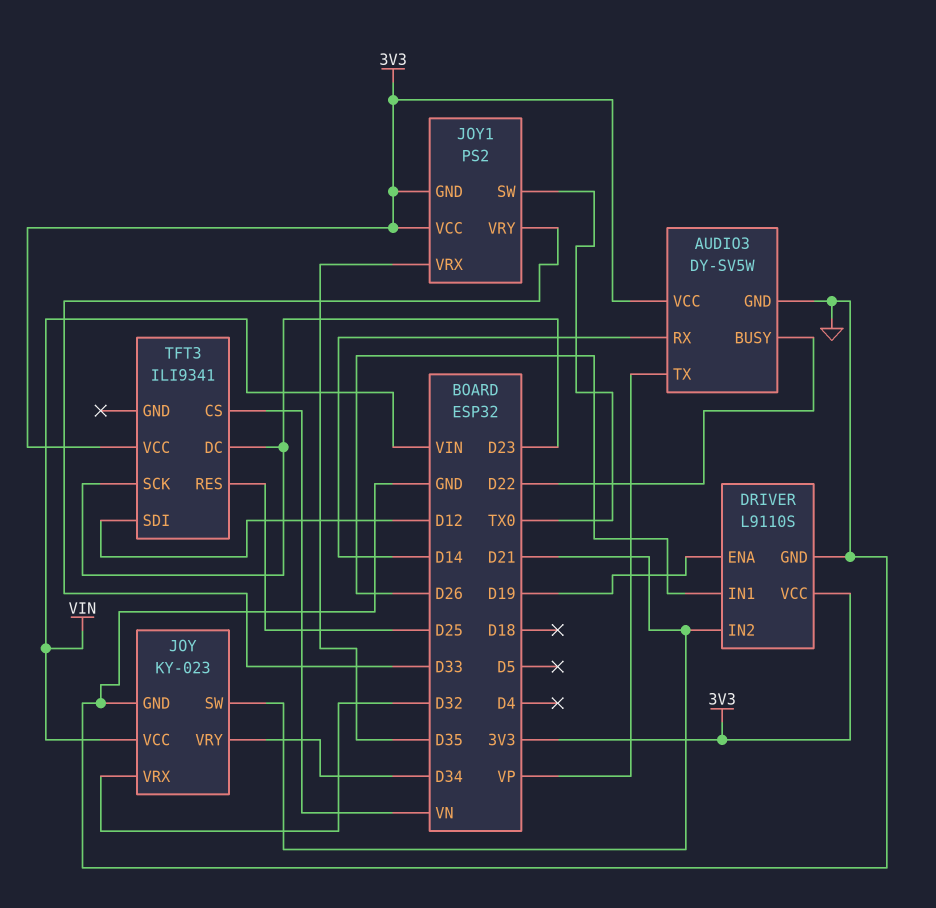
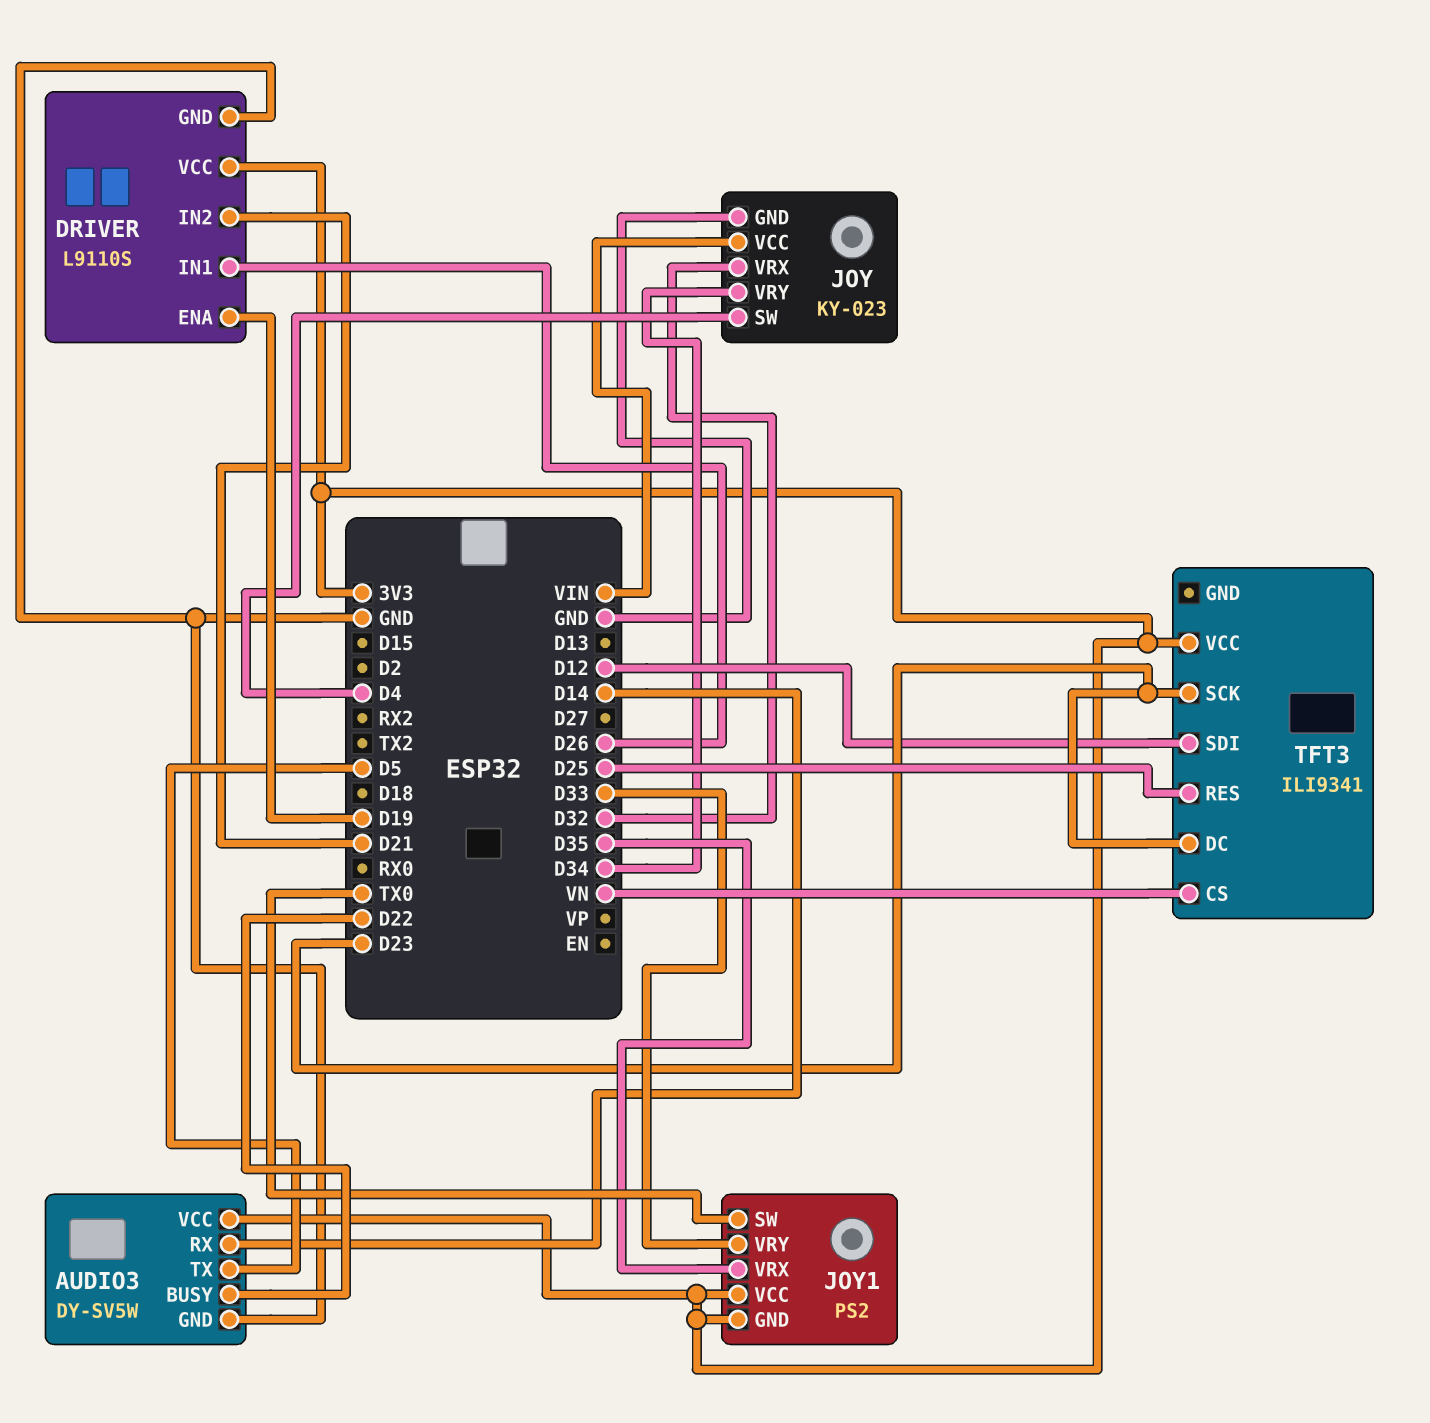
AUDIO3 pin TX: VP -> D5
JOY pin SW: D21 -> D4

